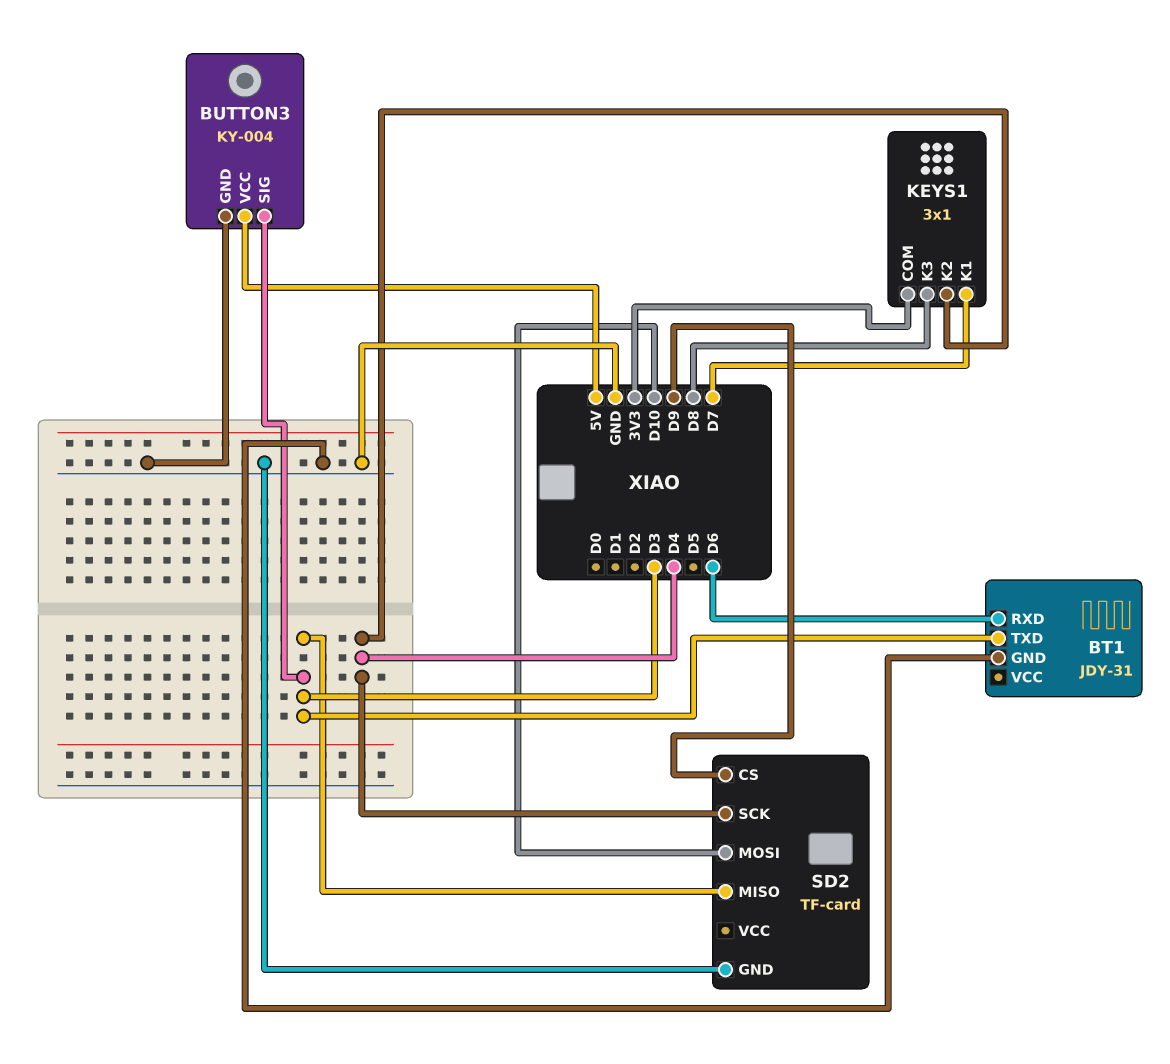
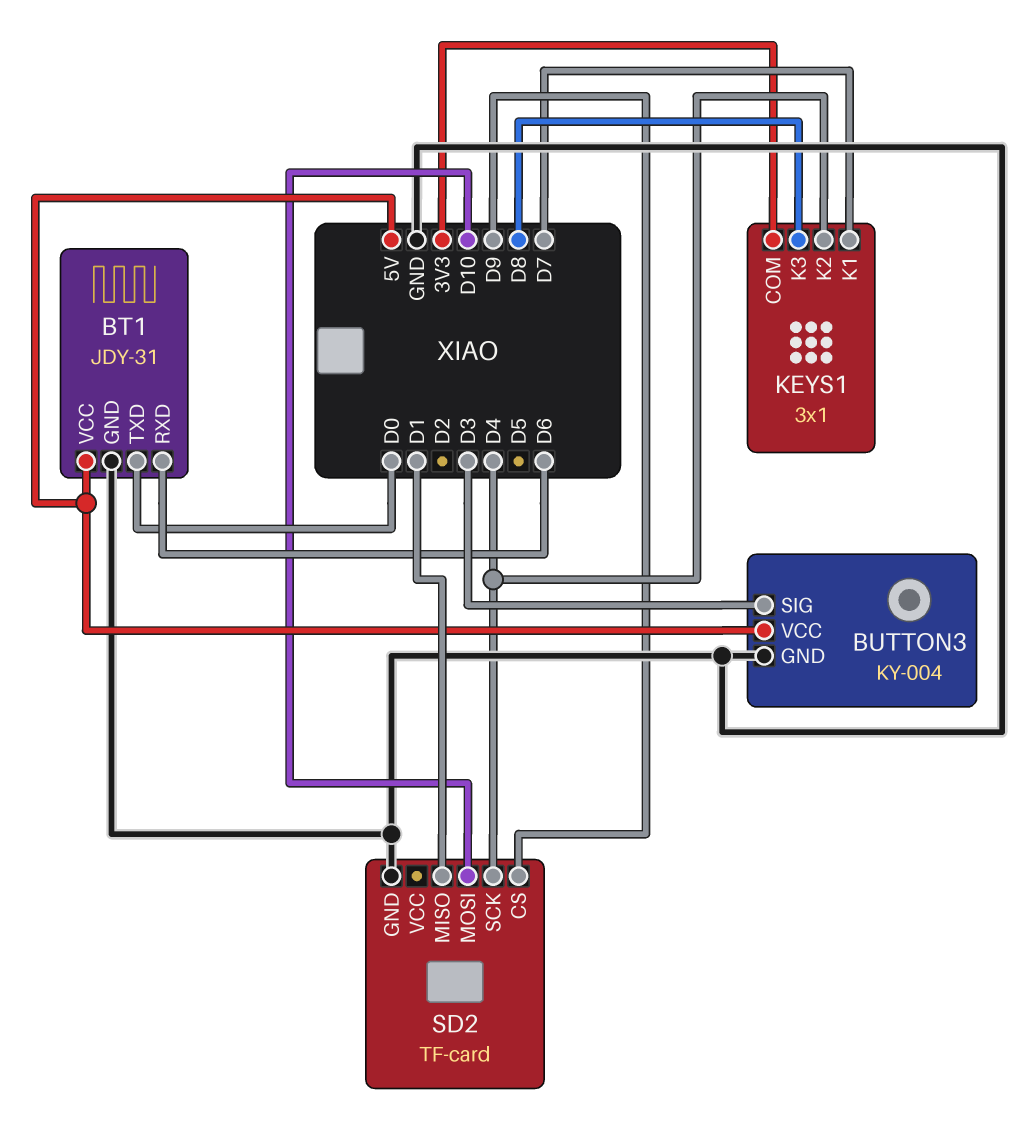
BT1 pin TXD: D3 -> D0
BT1 pin VCC: none -> 5V
SD2 pin MISO: D3 -> D1

